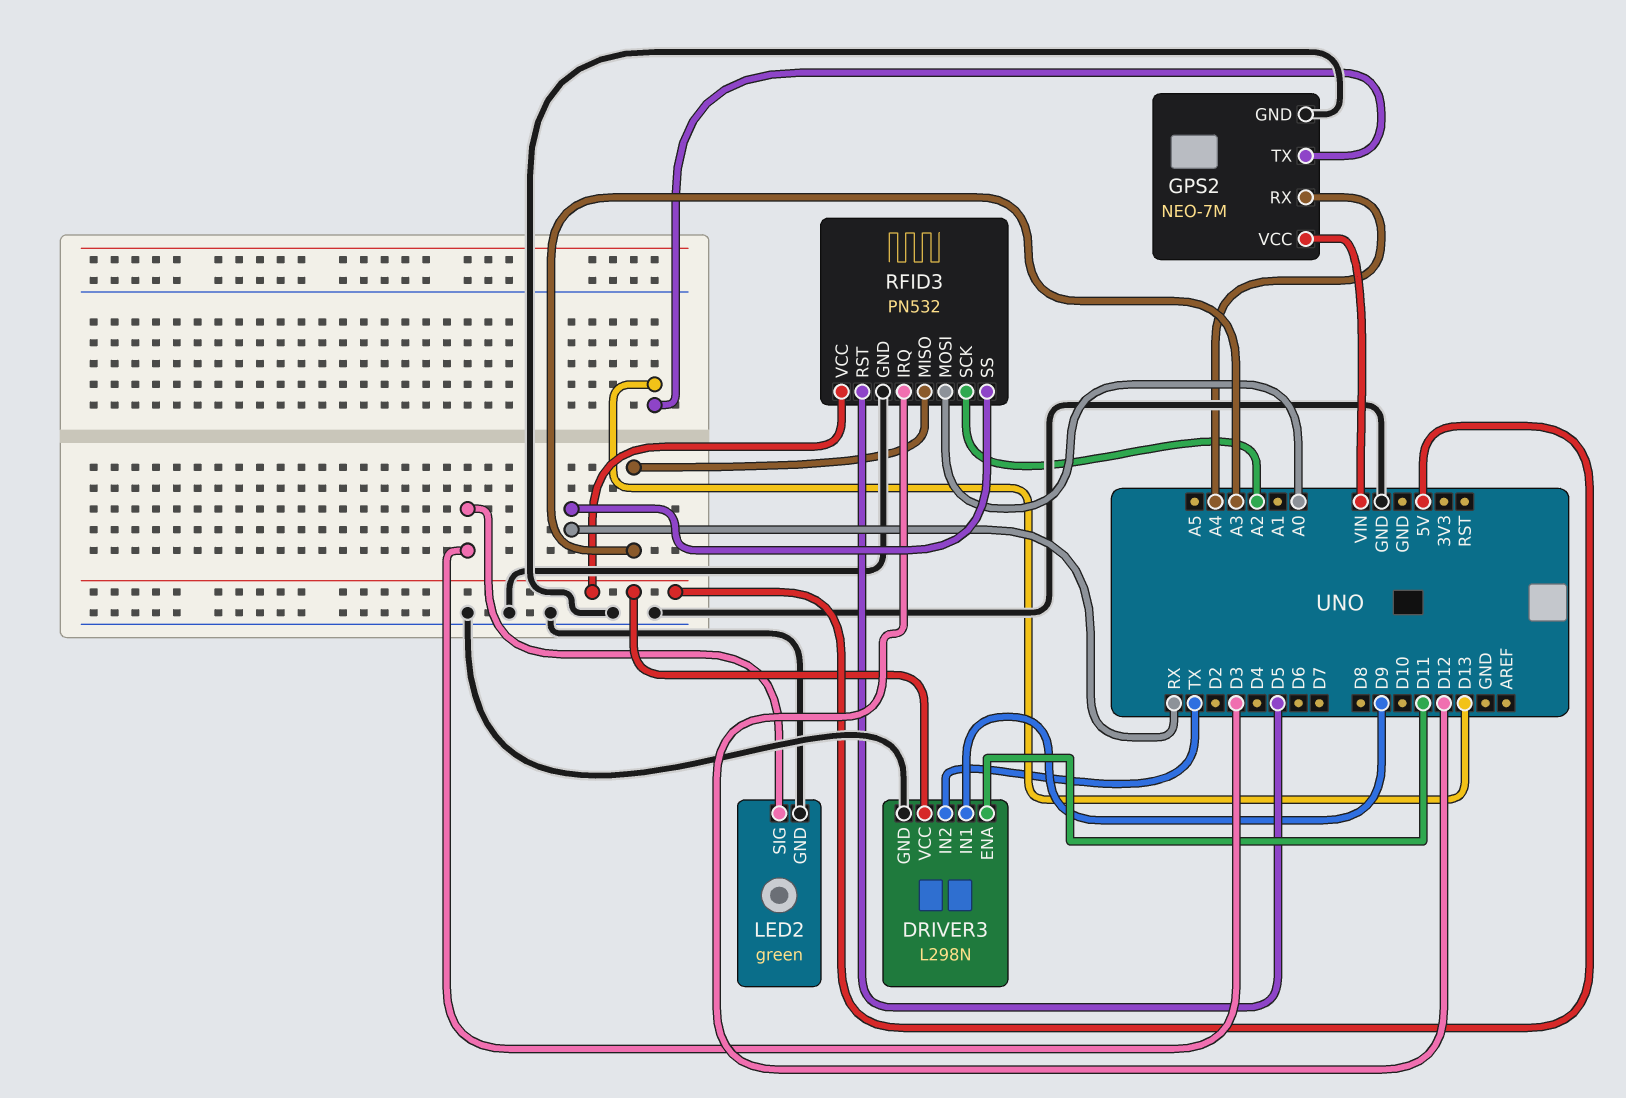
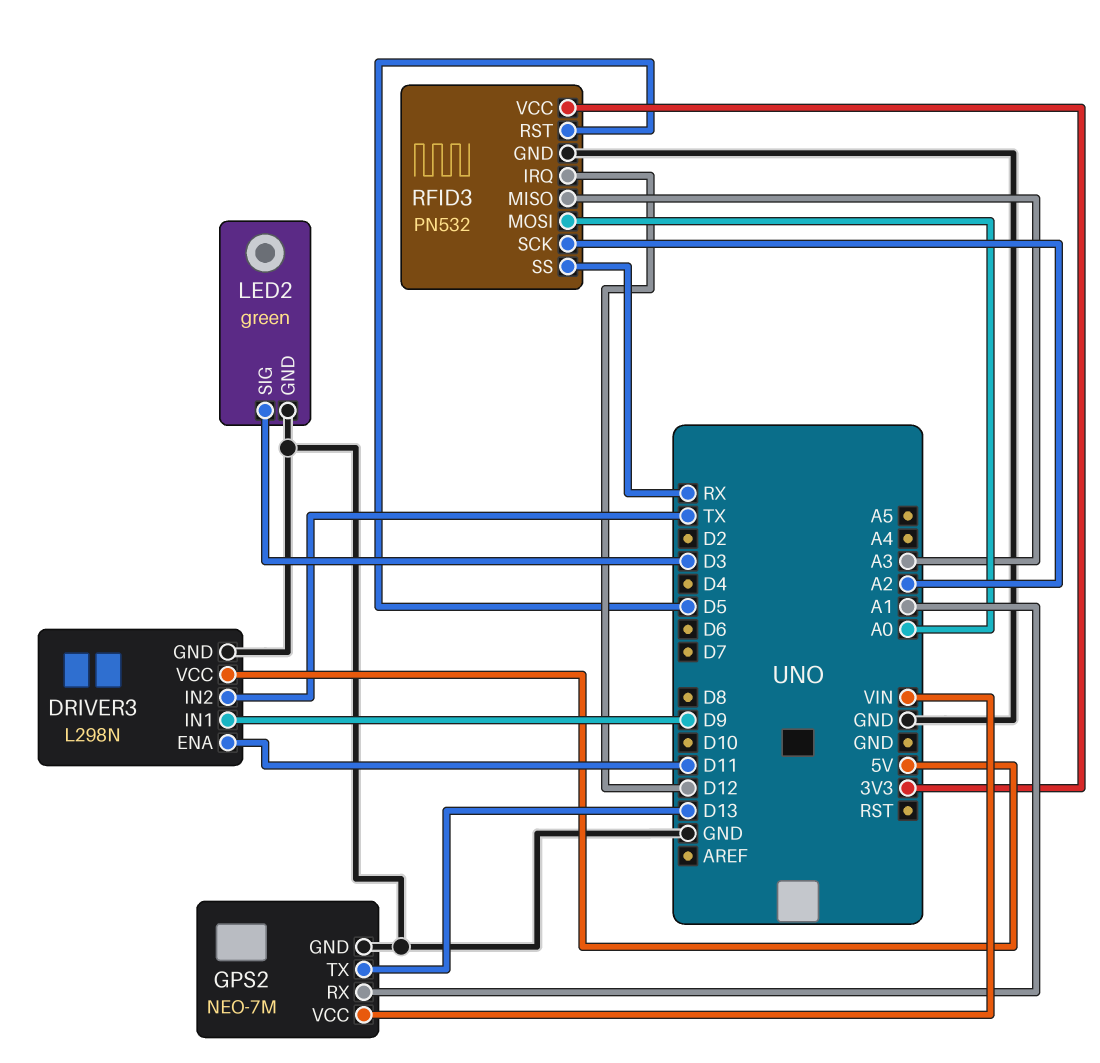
GPS2 pin RX: A4 -> A1
RFID3 pin VCC: 5V -> 3V3

